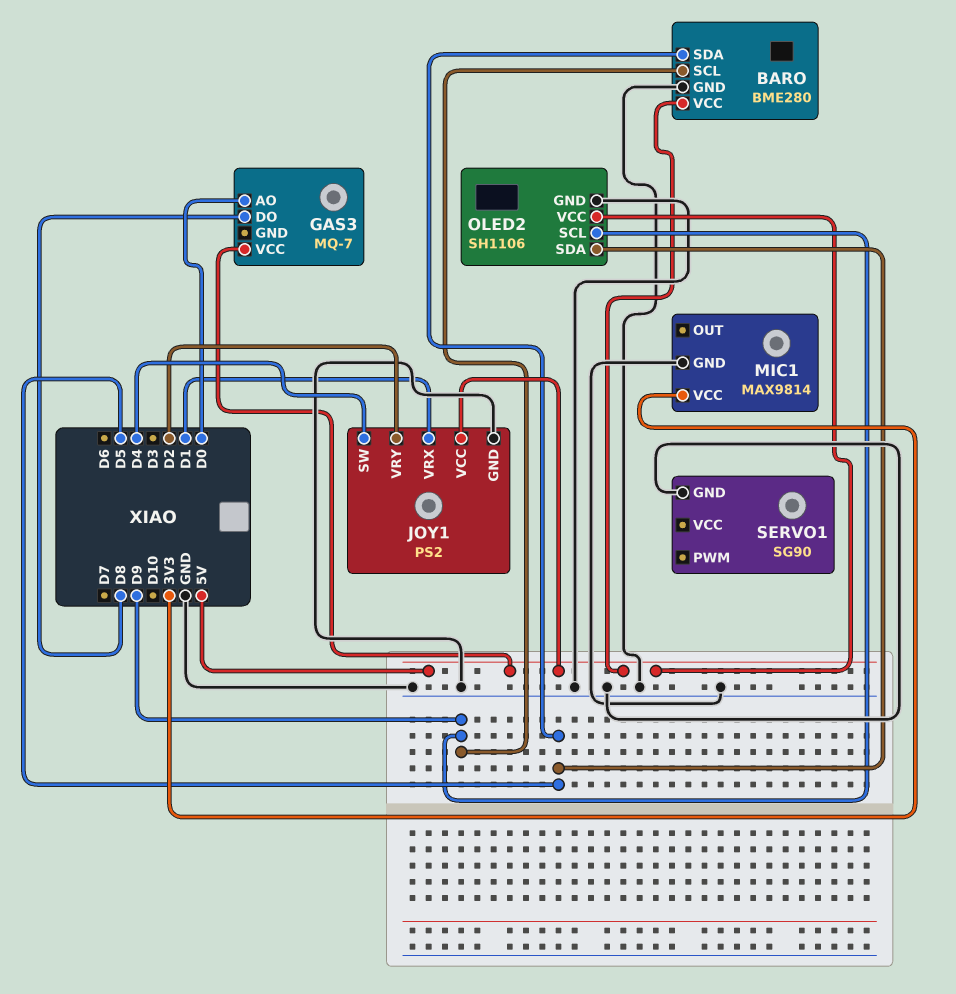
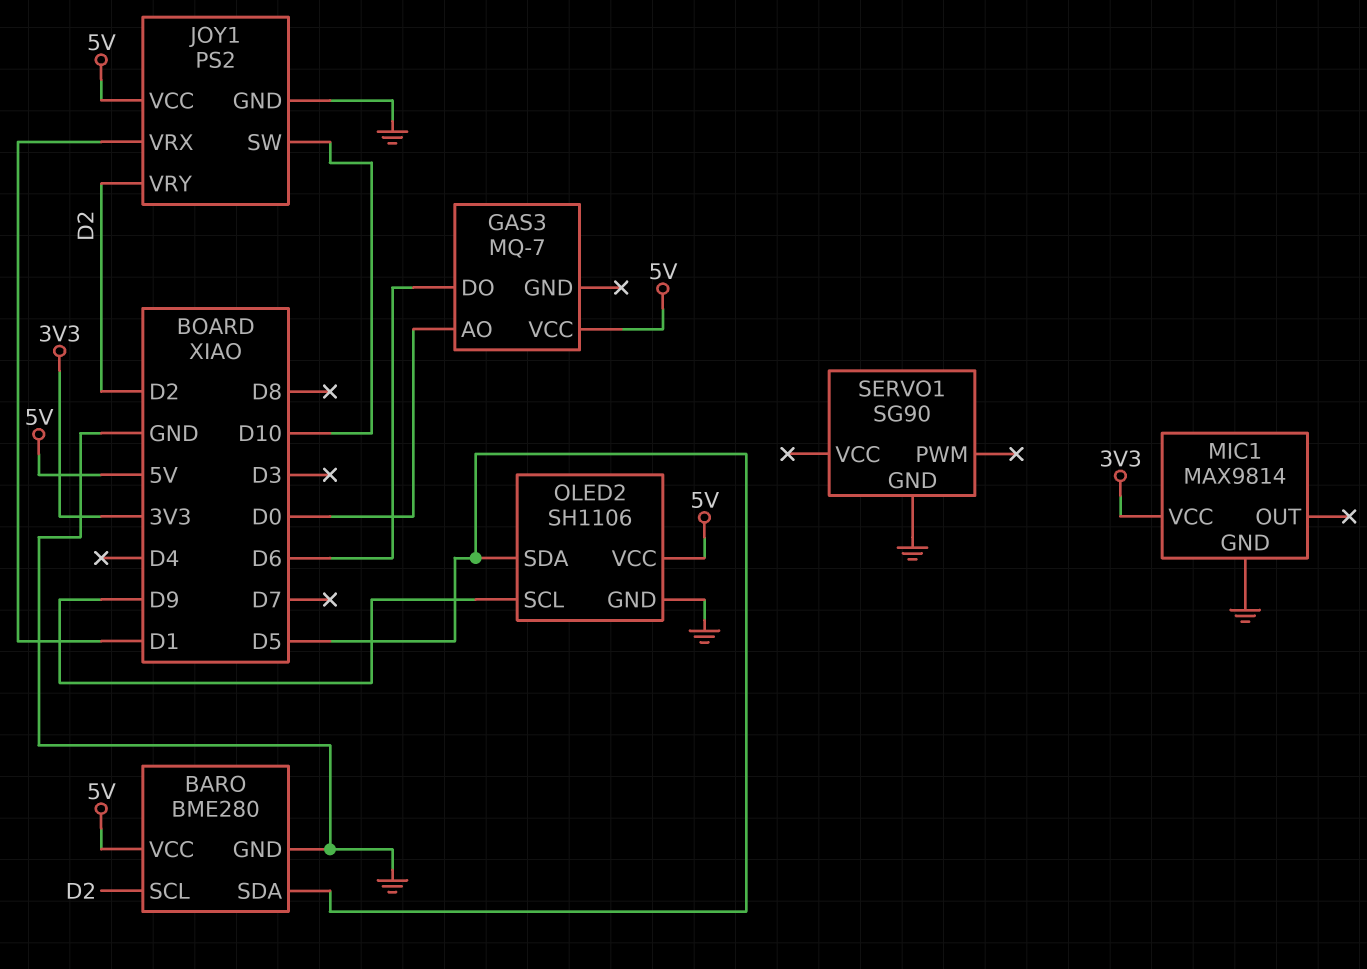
BARO pin SCL: D9 -> D2
GAS3 pin DO: D8 -> D6
JOY1 pin SW: D4 -> D10

